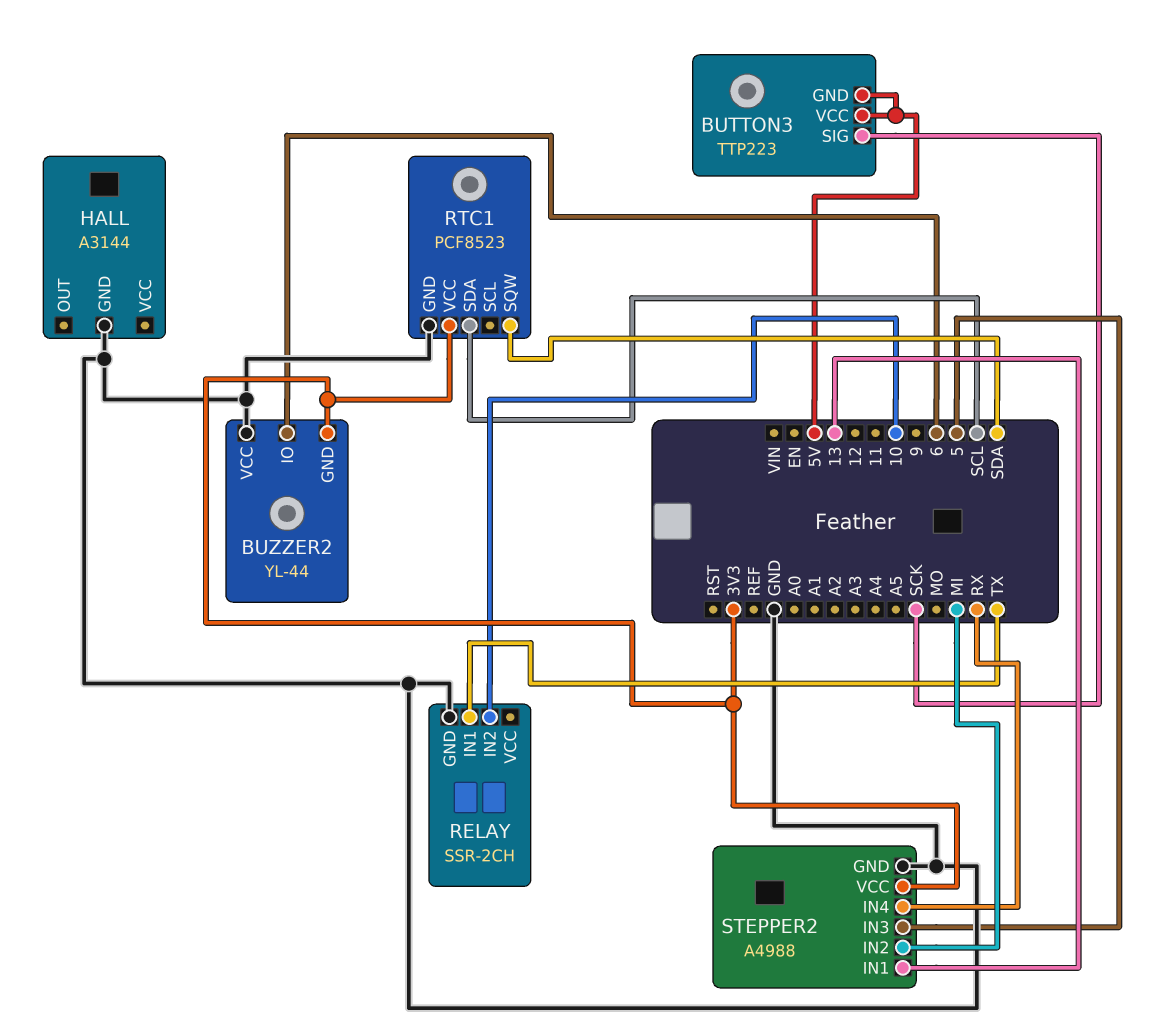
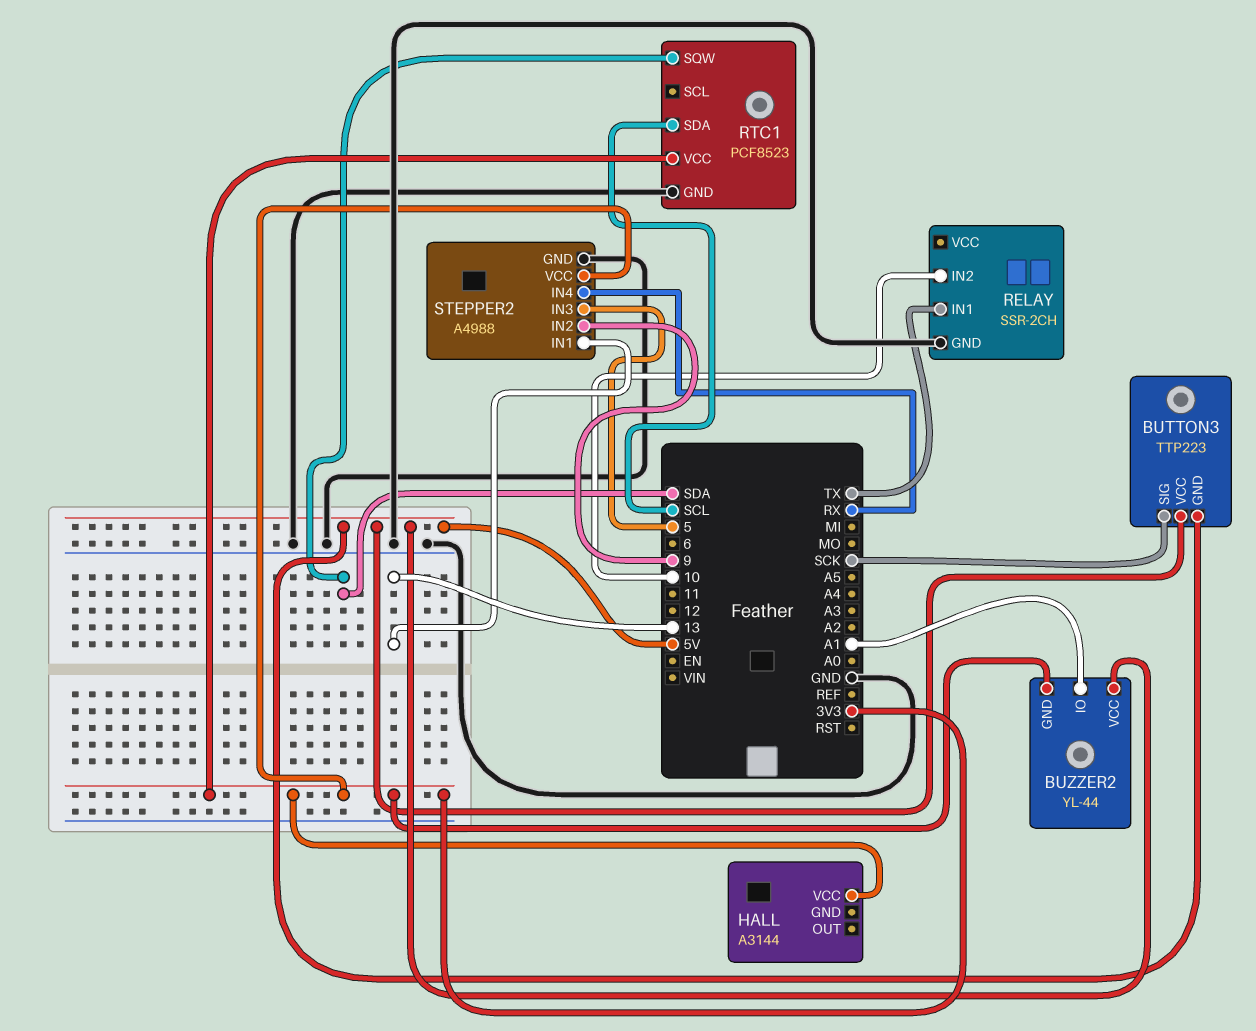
BUZZER2 pin IO: 6 -> A1
BUZZER2 pin VCC: GND -> 5V
HALL pin GND: GND -> none
HALL pin VCC: none -> 3V3
STEPPER2 pin IN2: MI -> 9

